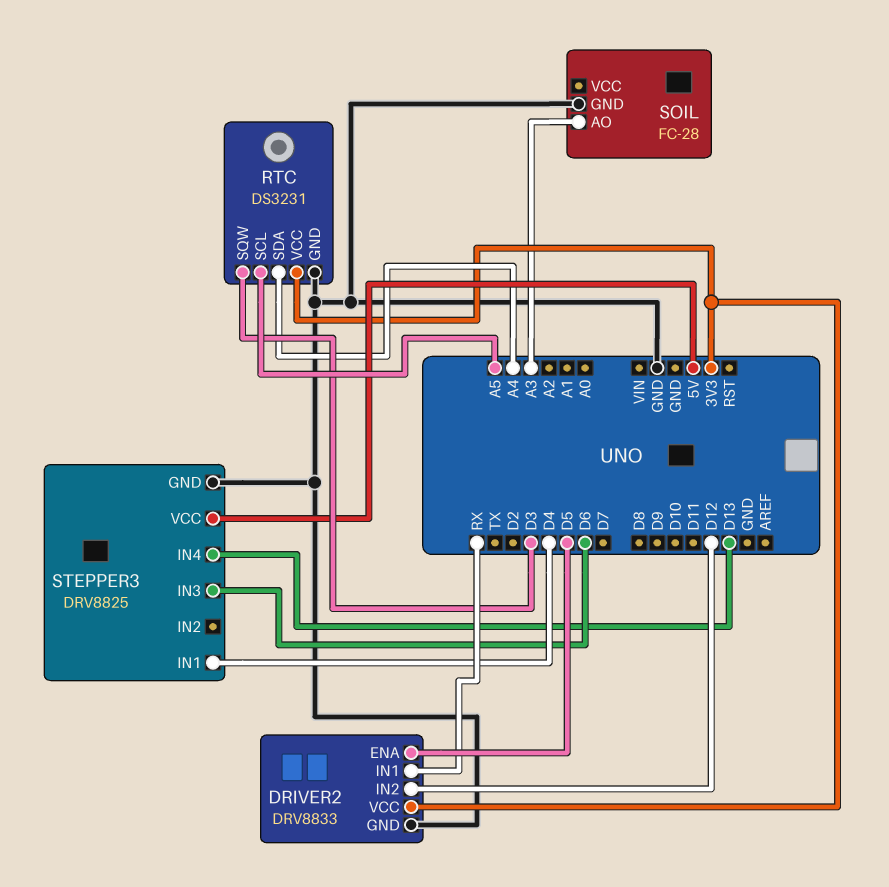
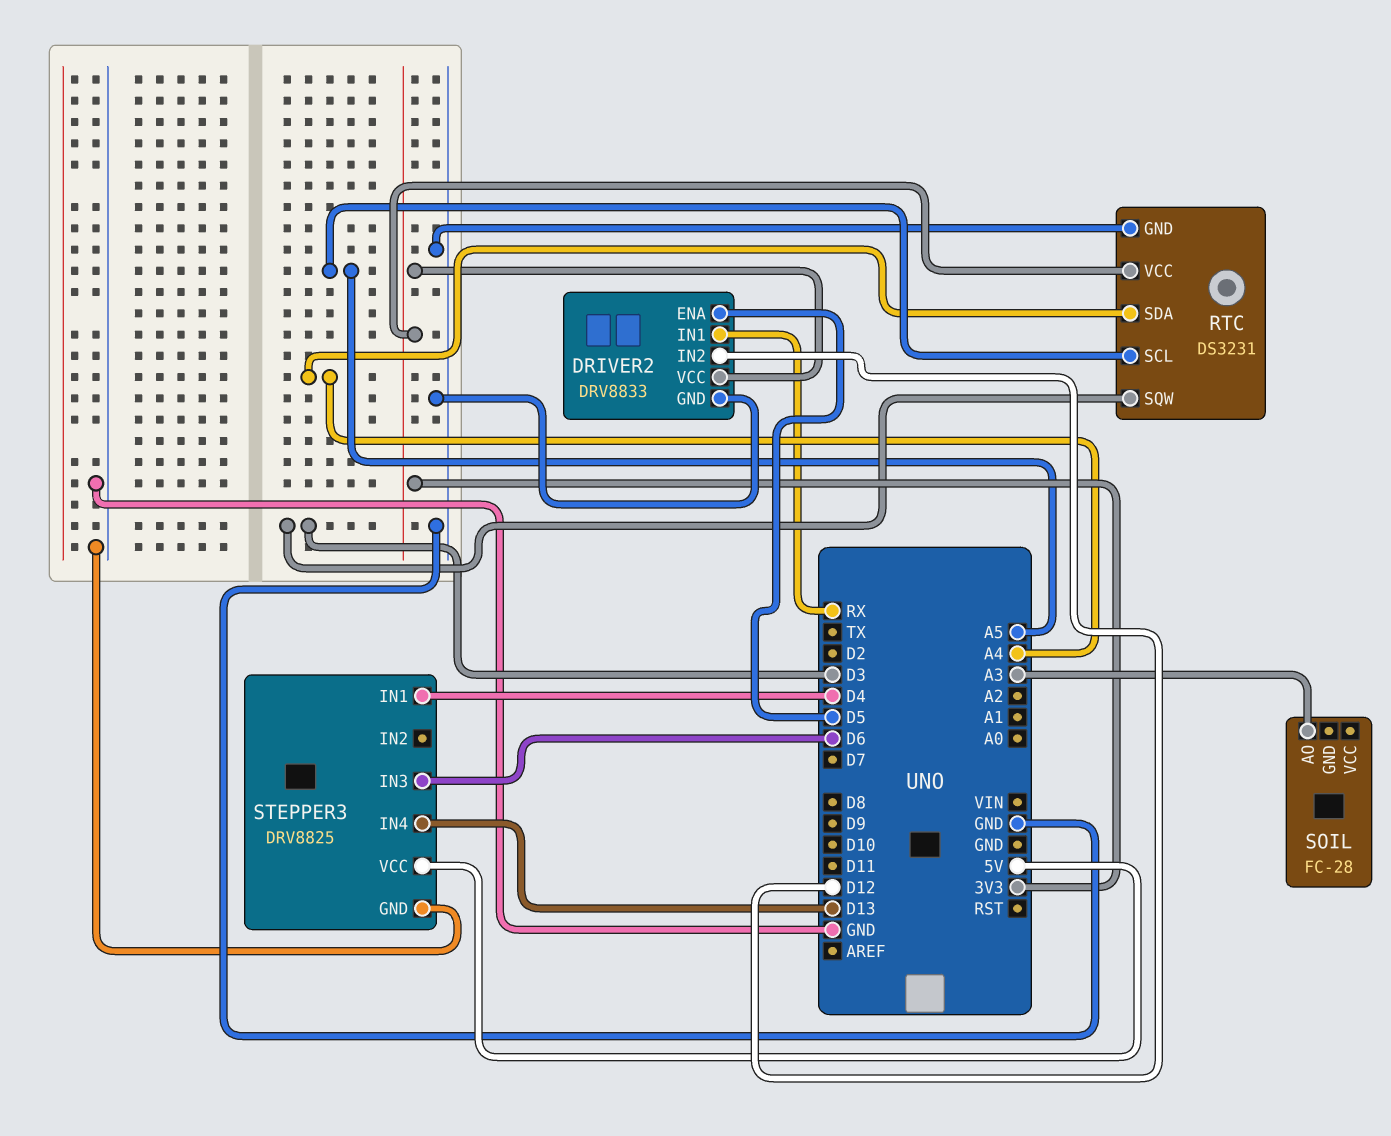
SOIL pin GND: GND -> none

